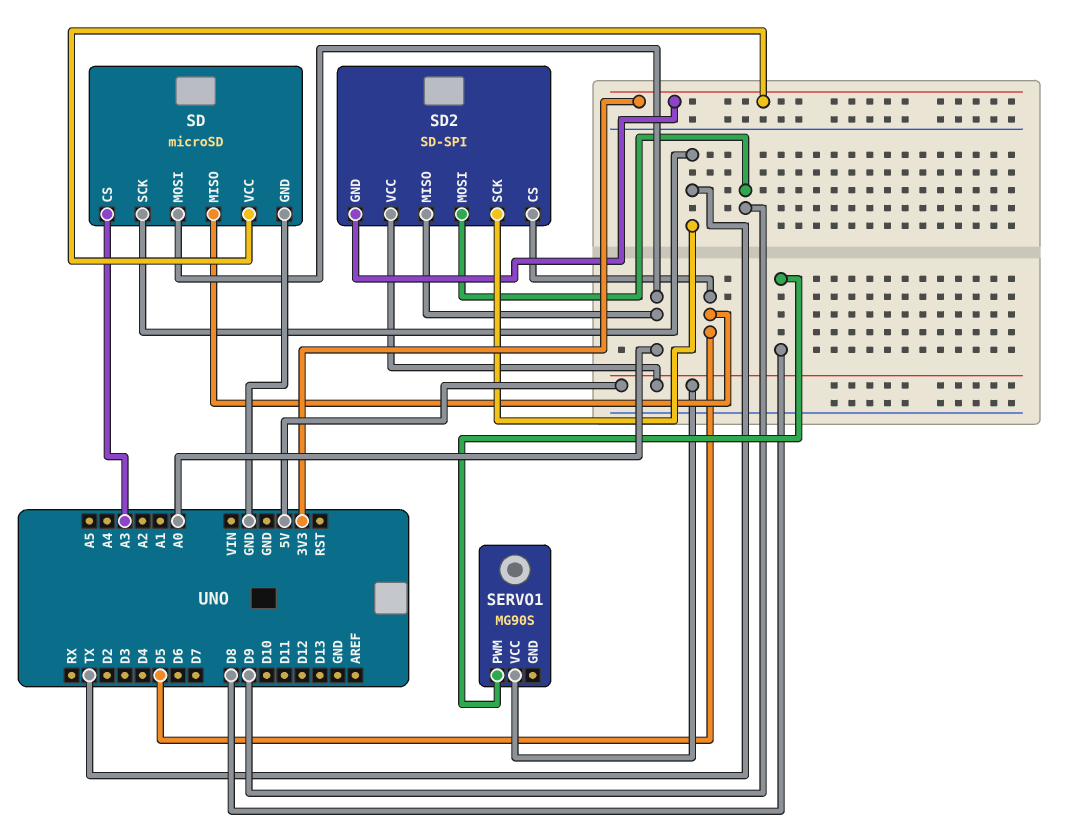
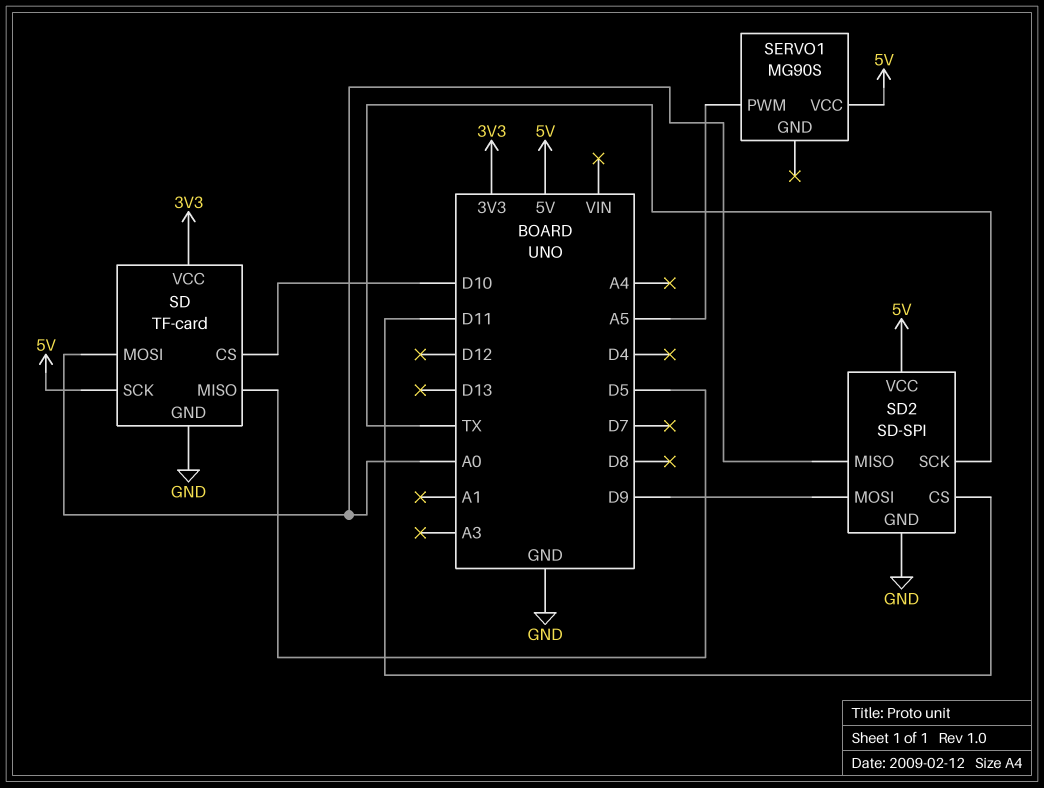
SD: microSD -> TF-card
SD pin CS: A3 -> D10
SD pin SCK: TX -> 5V
SD2 pin CS: D5 -> D11
SD2 pin GND: 3V3 -> GND
SERVO1 pin PWM: D8 -> A5

